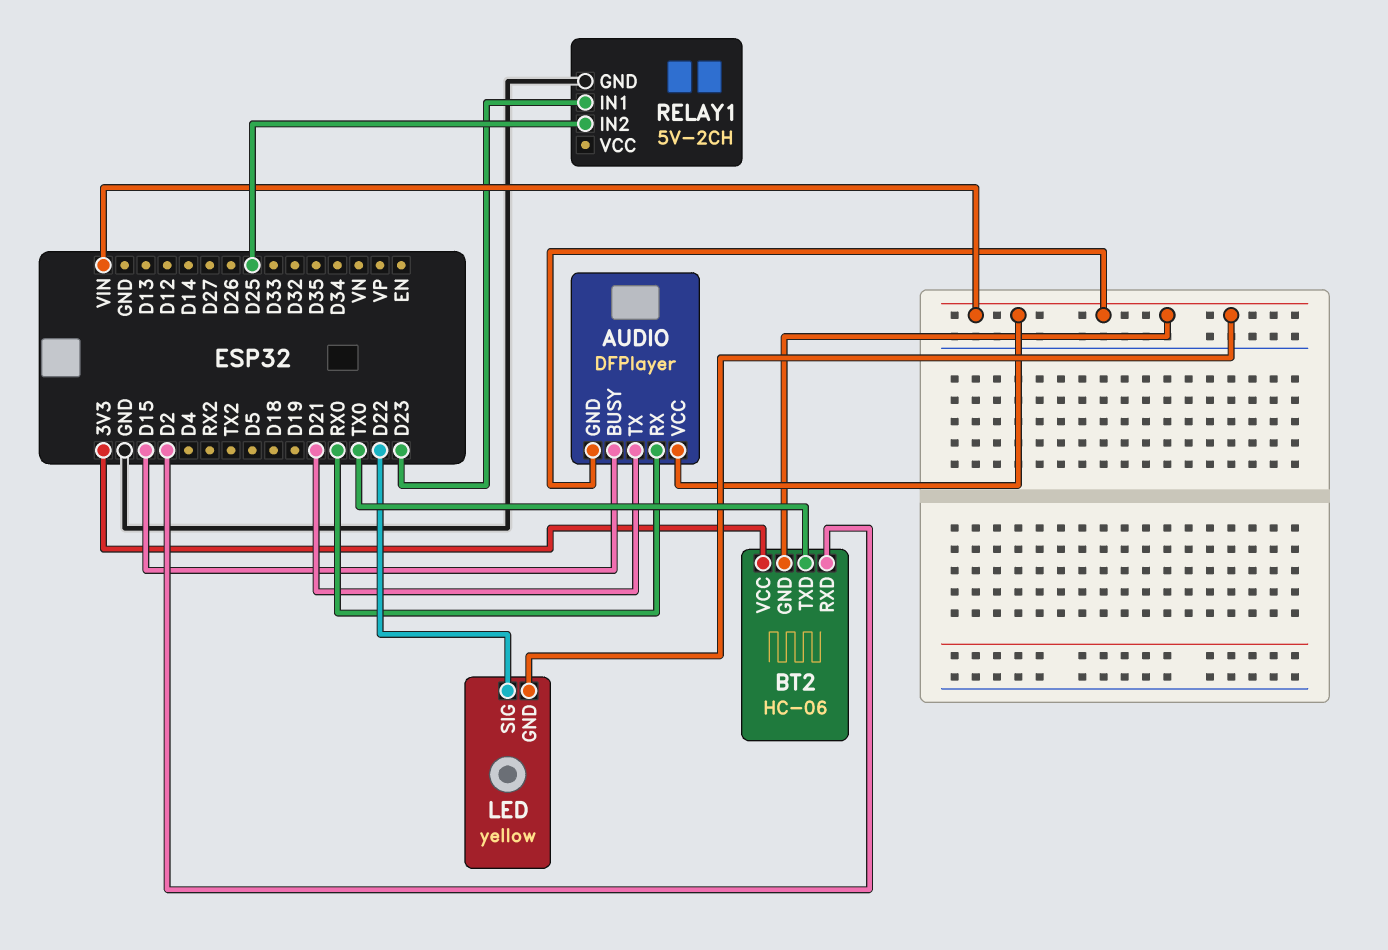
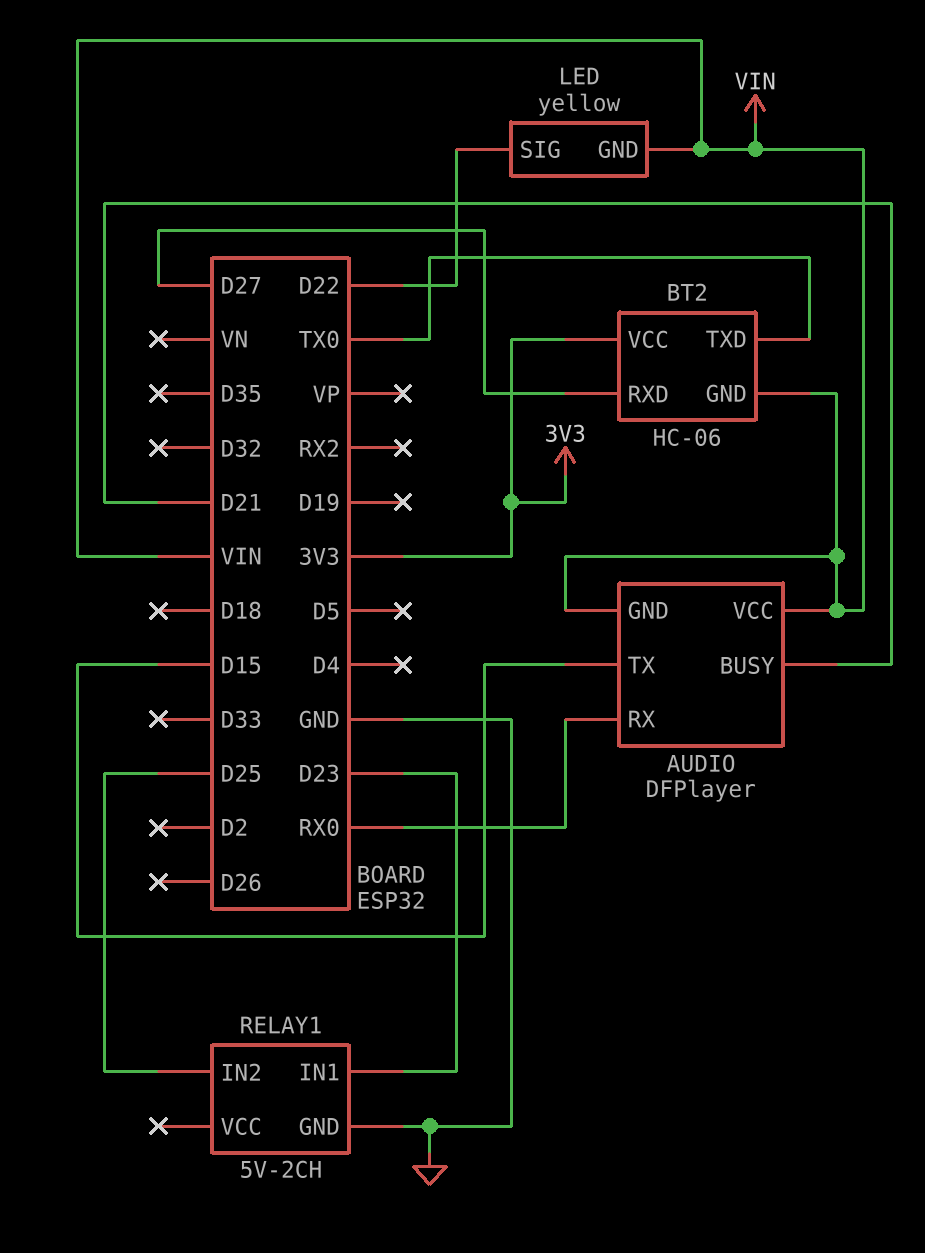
AUDIO pin BUSY: D15 -> D21
AUDIO pin TX: D21 -> D15
BT2 pin RXD: D2 -> D27

